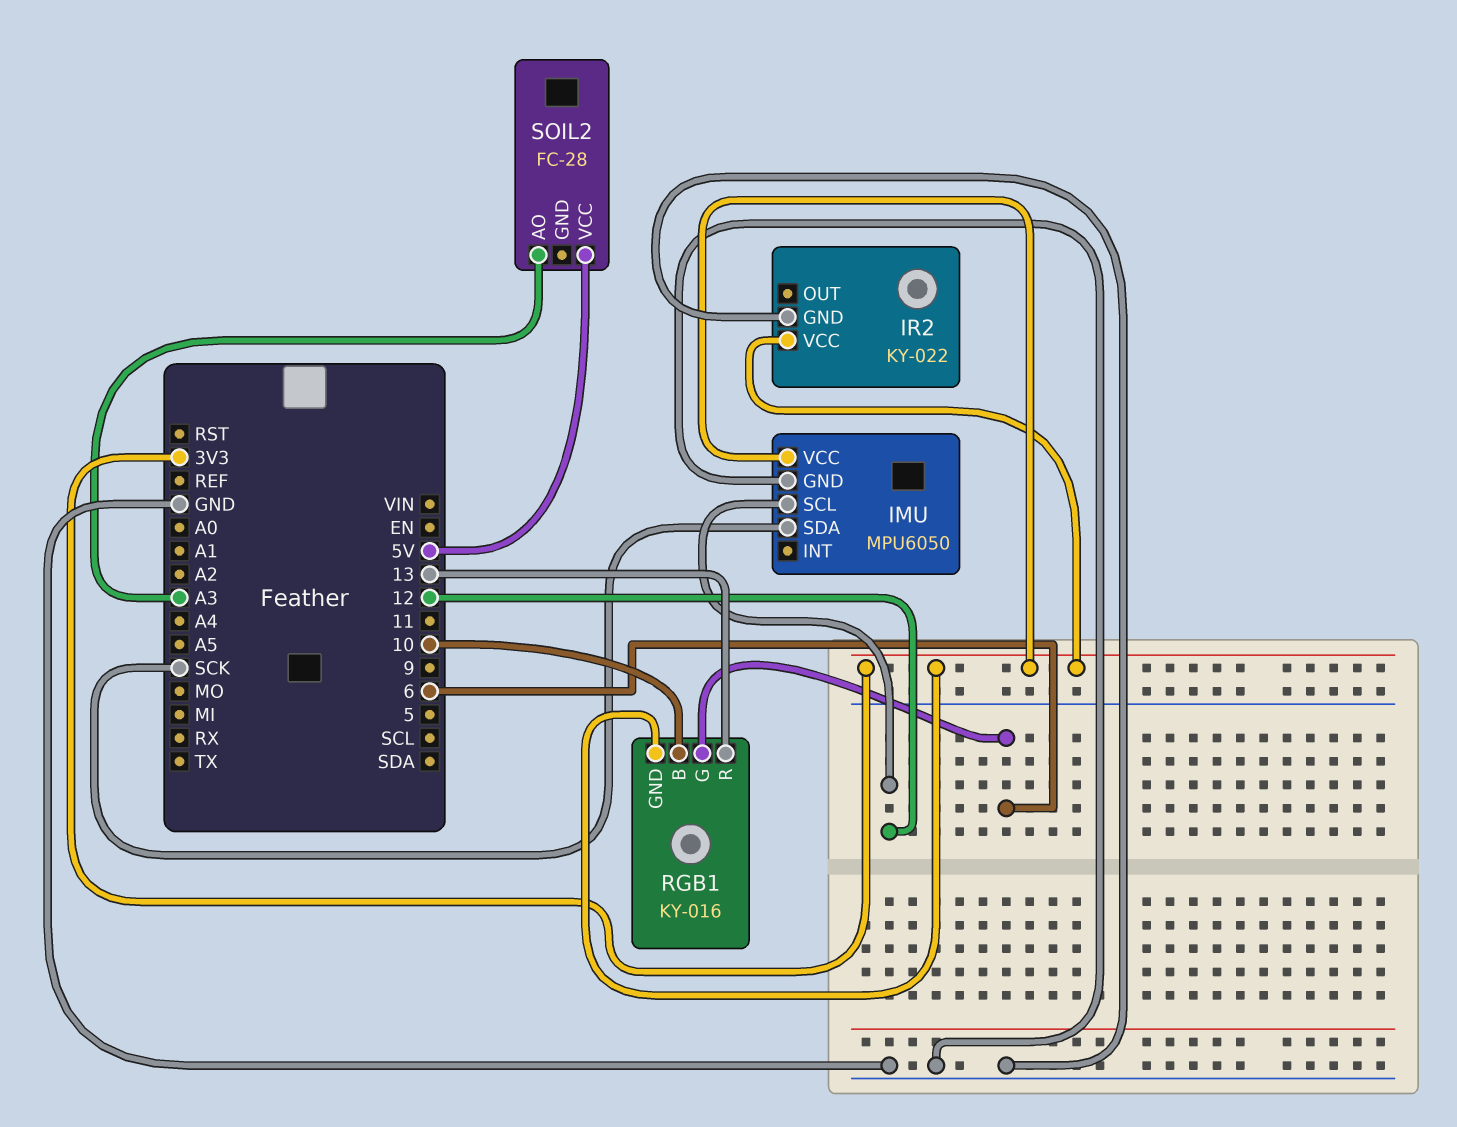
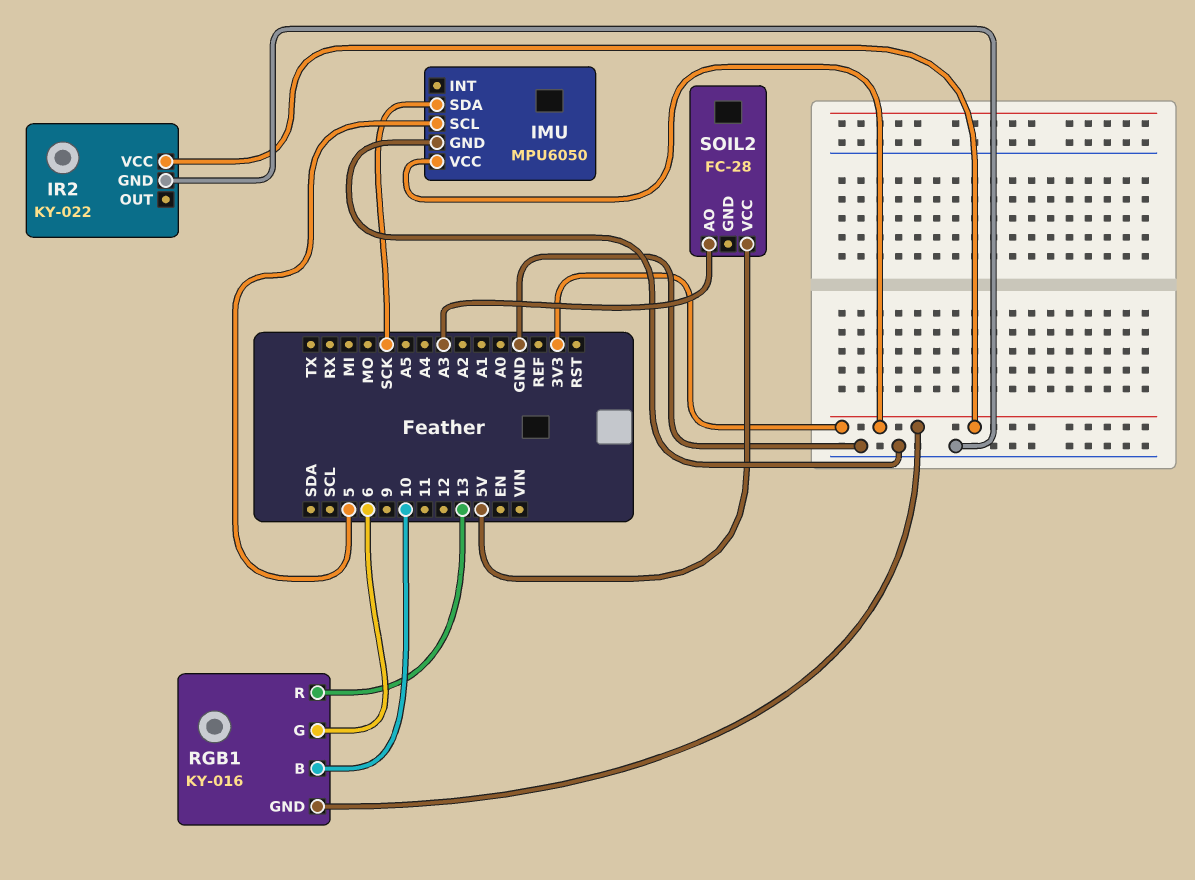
IMU pin SCL: 12 -> 5

